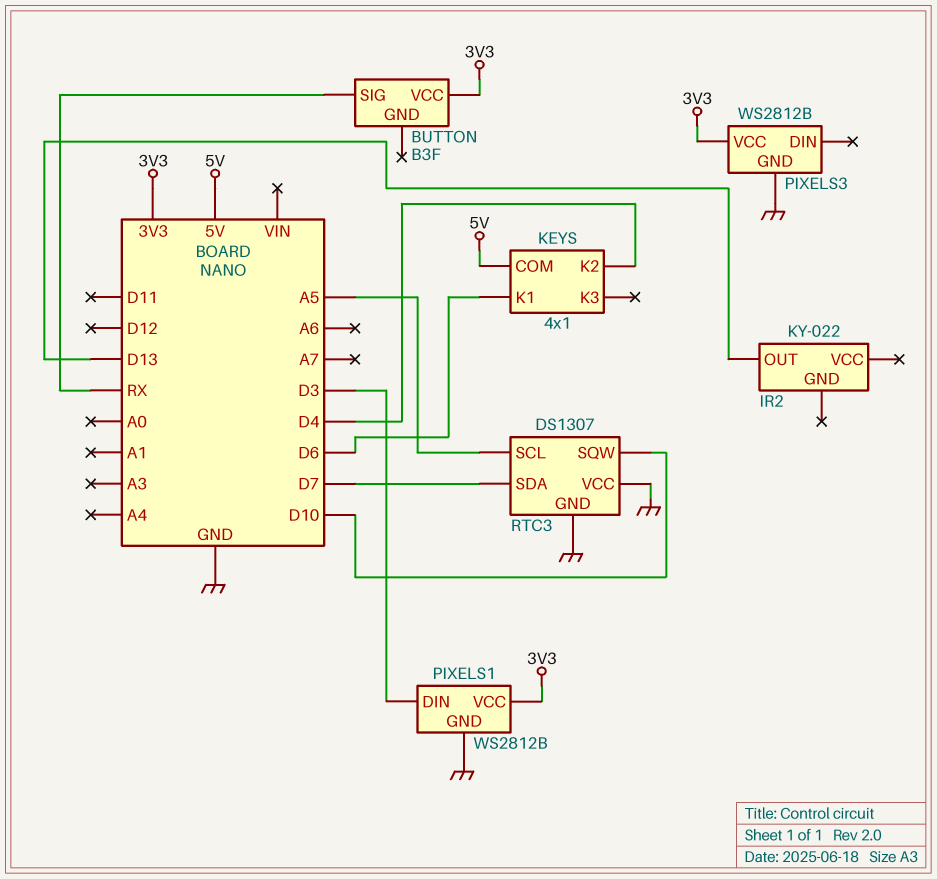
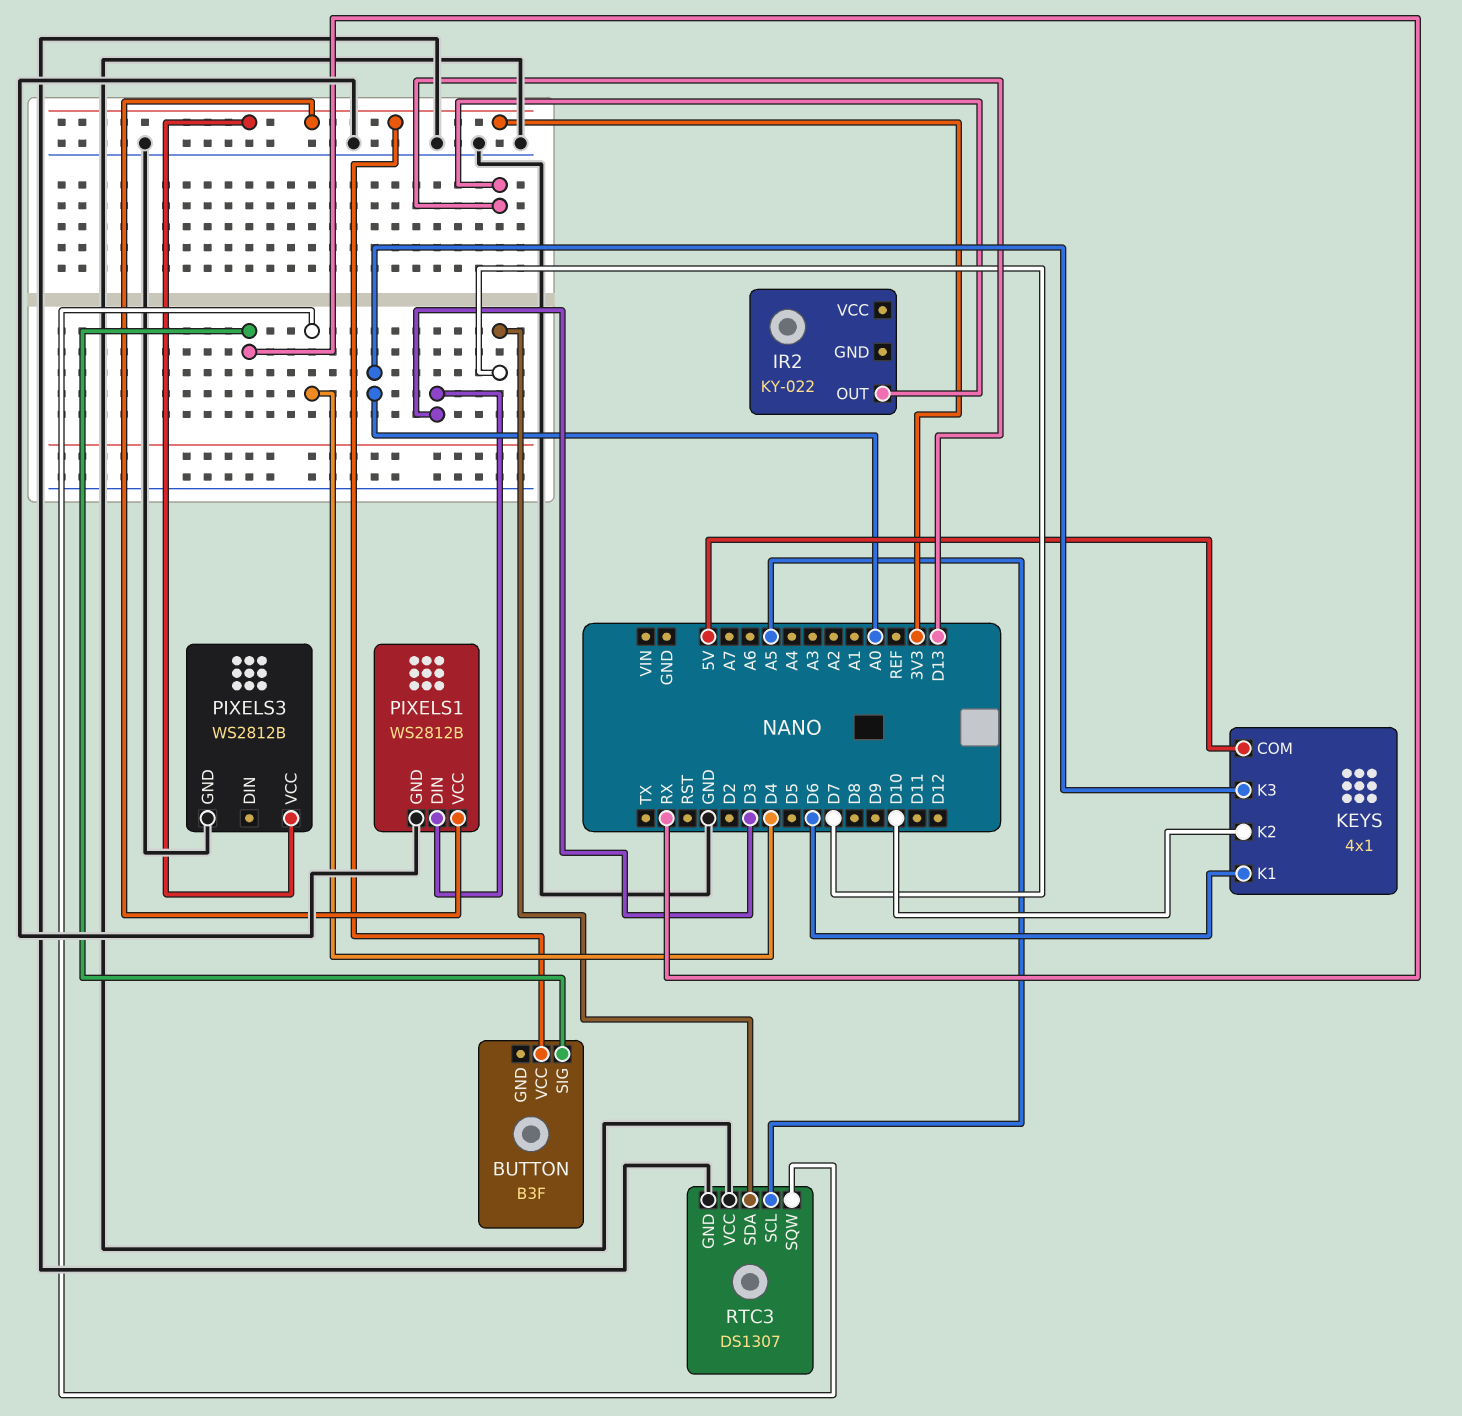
KEYS pin K2: D4 -> D10
KEYS pin K3: none -> A0
RTC3 pin SQW: D10 -> D4

